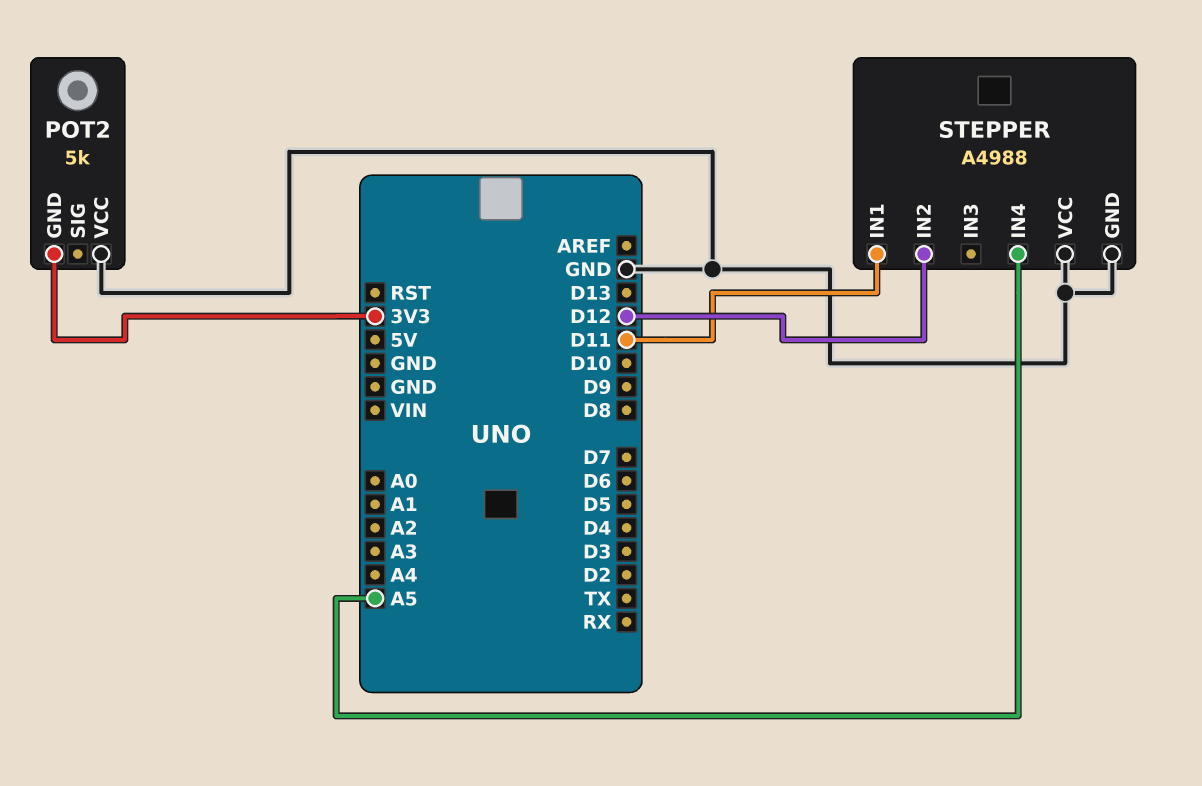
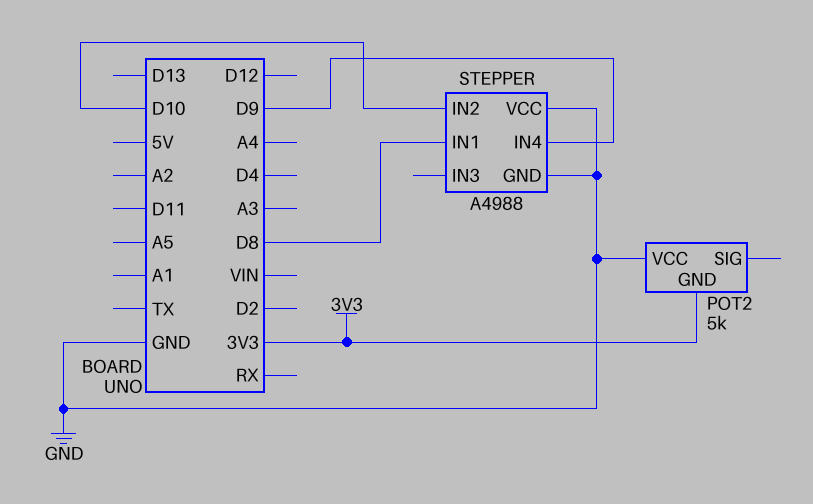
STEPPER pin IN1: D11 -> D8
STEPPER pin IN2: D12 -> D10
STEPPER pin IN4: A5 -> D9

